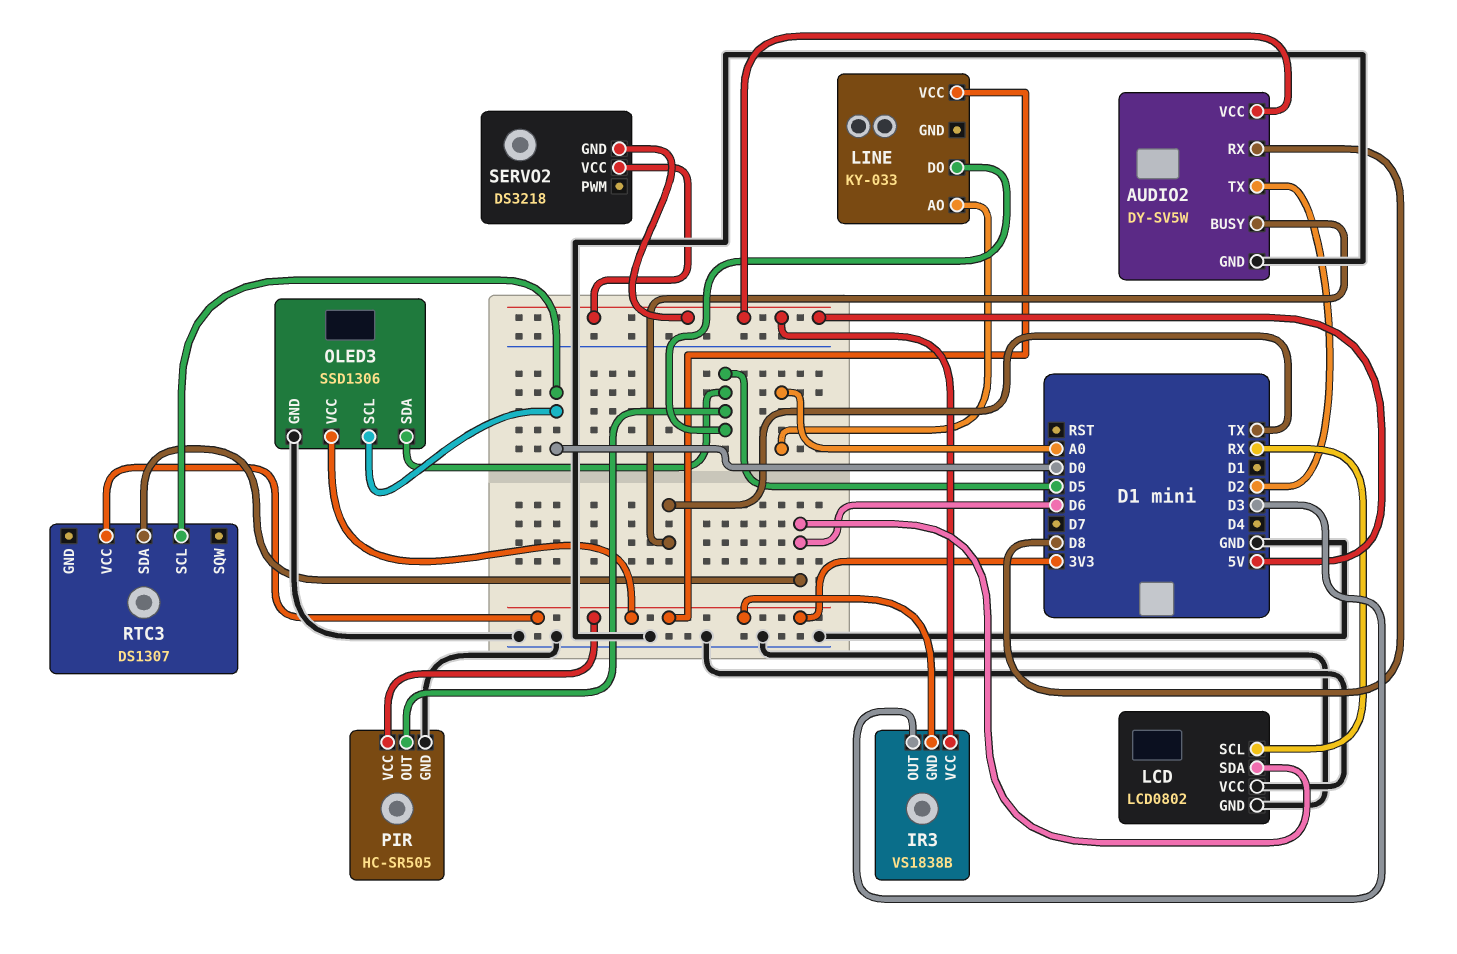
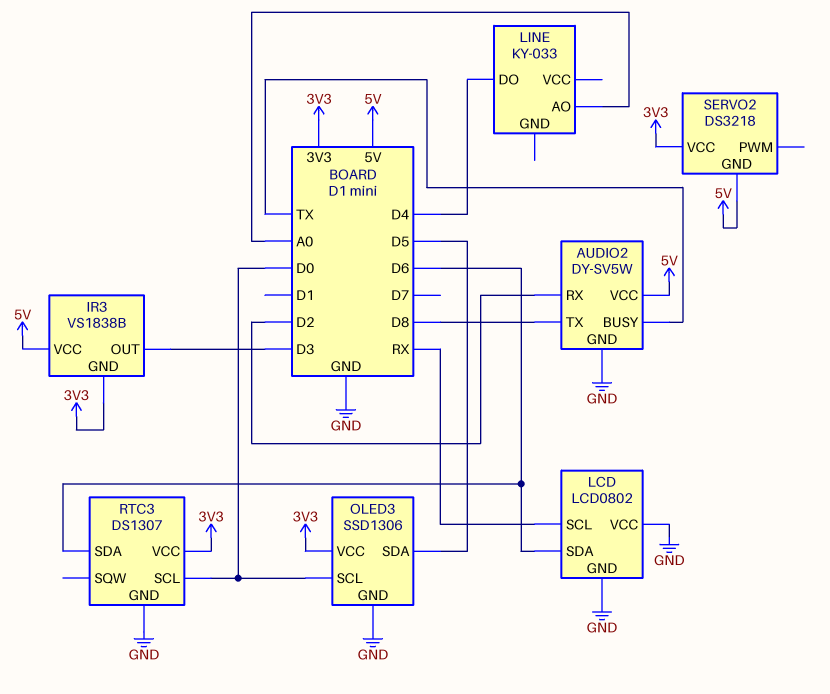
AUDIO2 pin RX: D8 -> D2
AUDIO2 pin TX: D2 -> D8
LINE pin DO: D5 -> D4
LINE pin VCC: 3V3 -> none
PIR: HC-SR505 -> none
PIR pin GND: GND -> none
PIR pin OUT: D5 -> none
PIR pin VCC: 3V3 -> none
RTC3 pin GND: none -> GND
SERVO2 pin VCC: 5V -> 3V3

